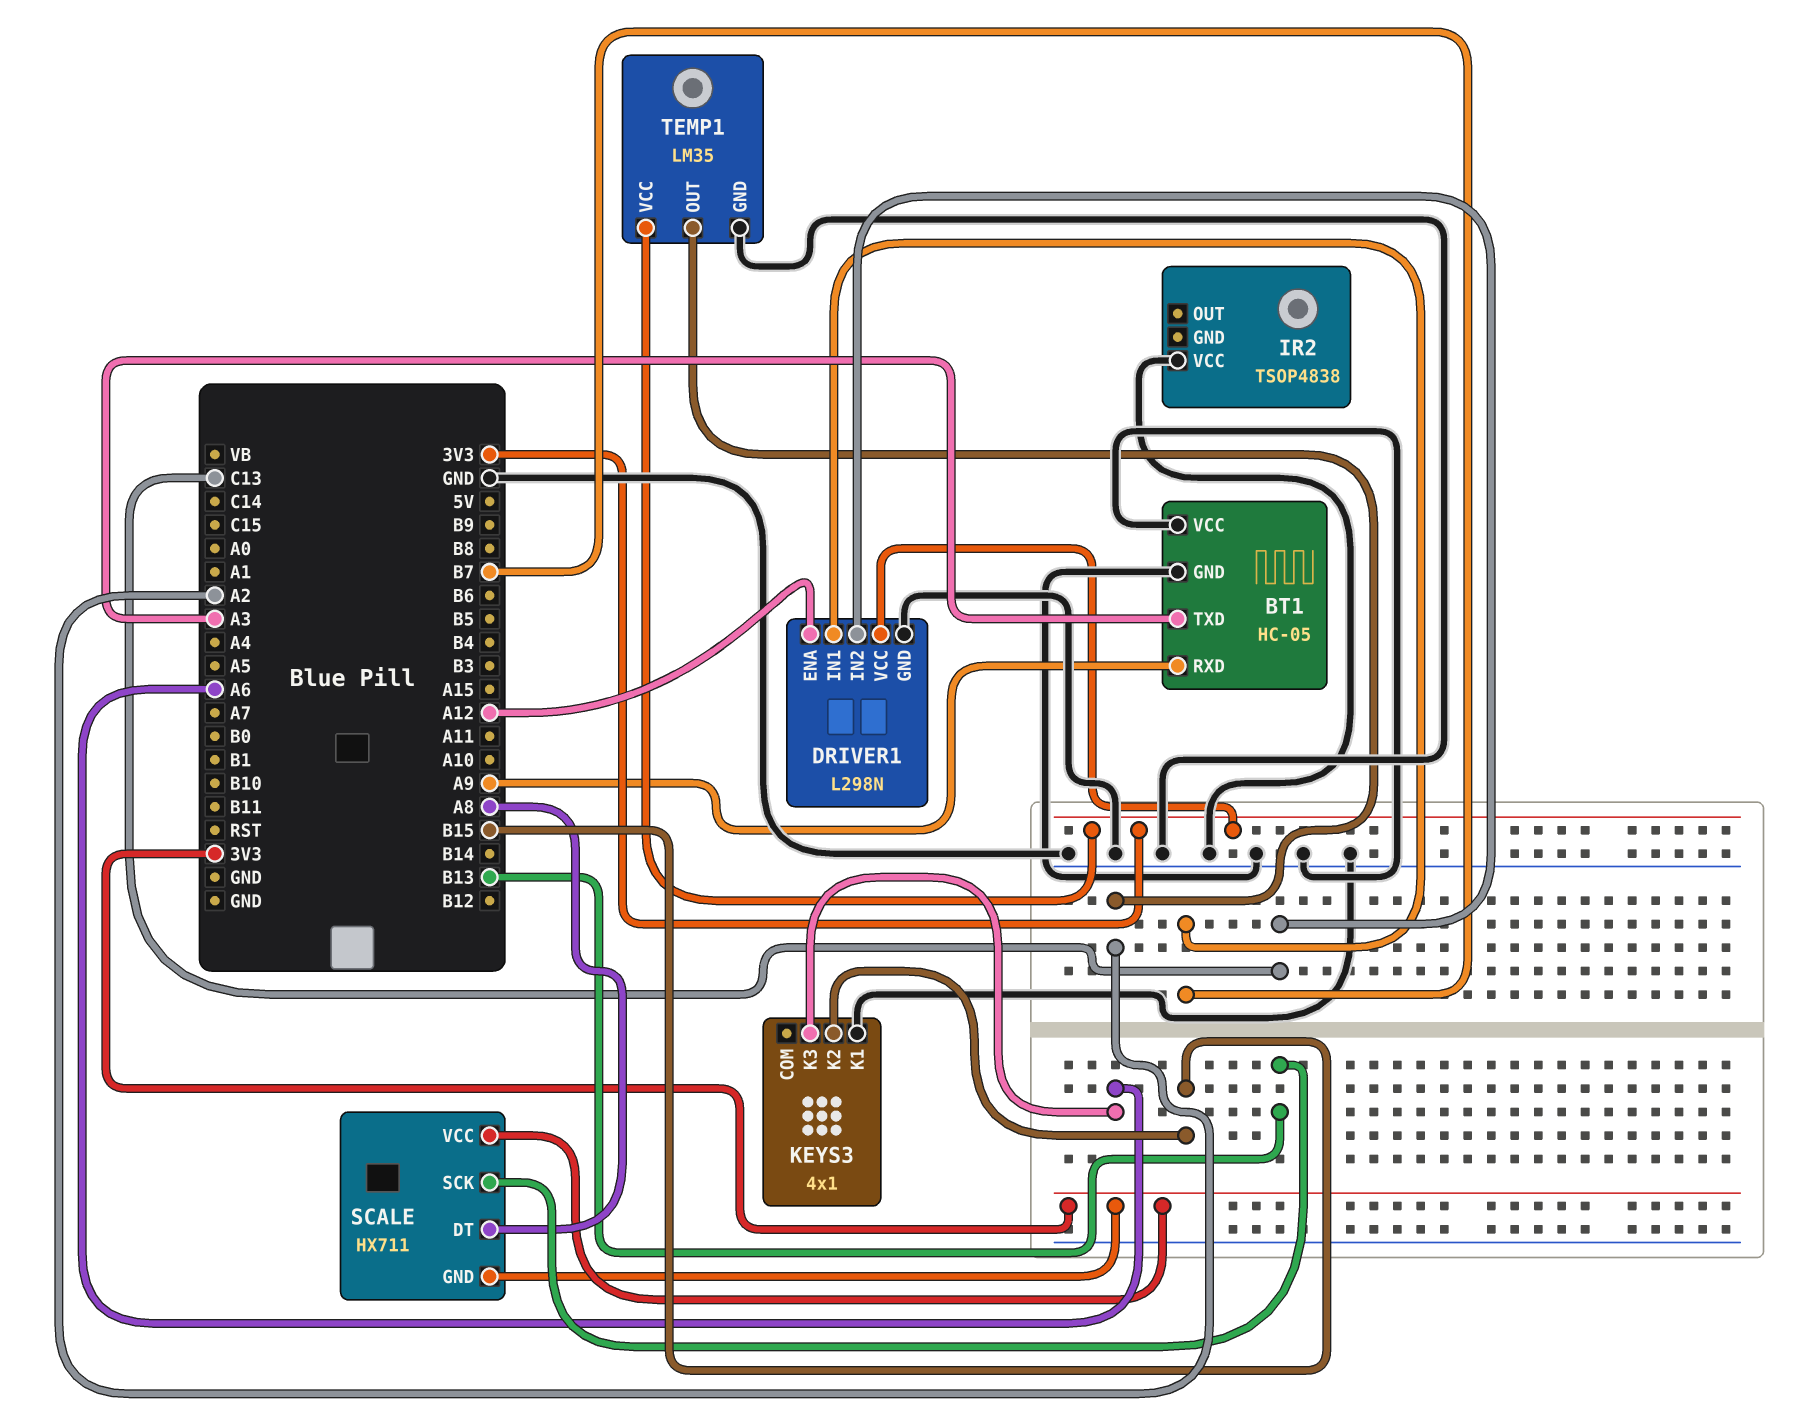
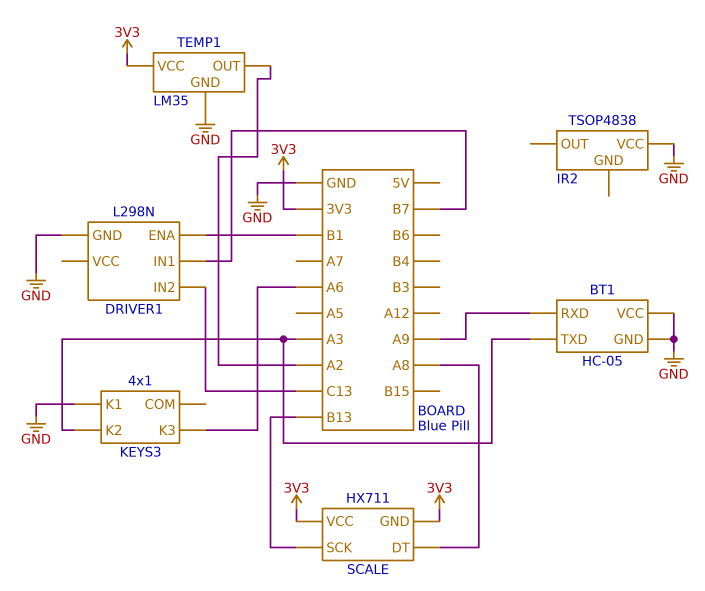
DRIVER1 pin ENA: A12 -> B1
DRIVER1 pin VCC: 3V3 -> none
KEYS3 pin K2: B15 -> A3

